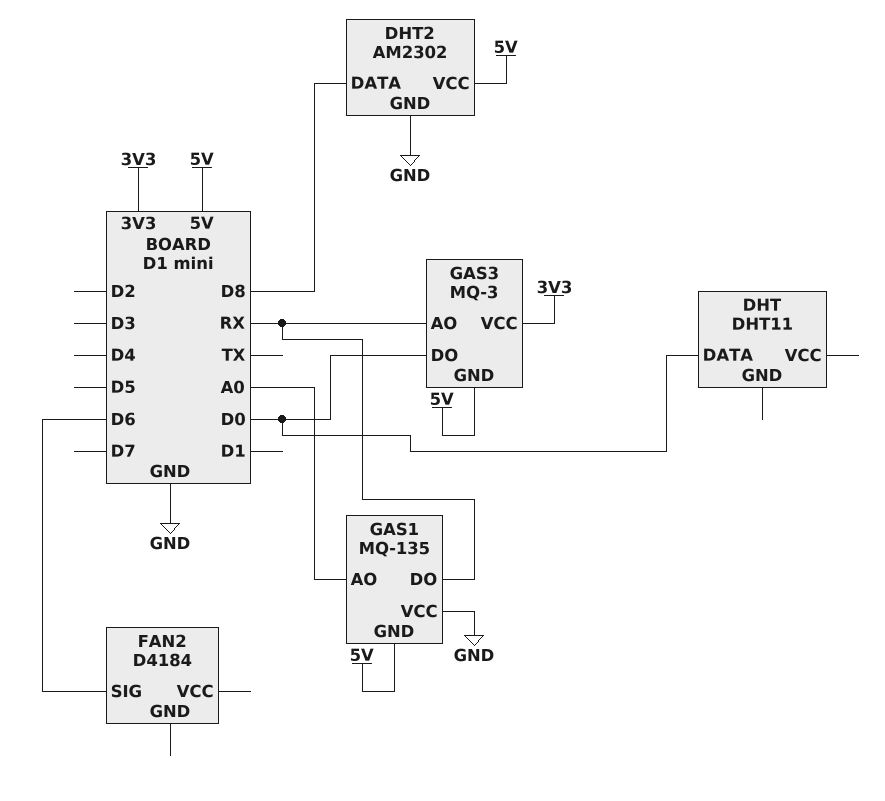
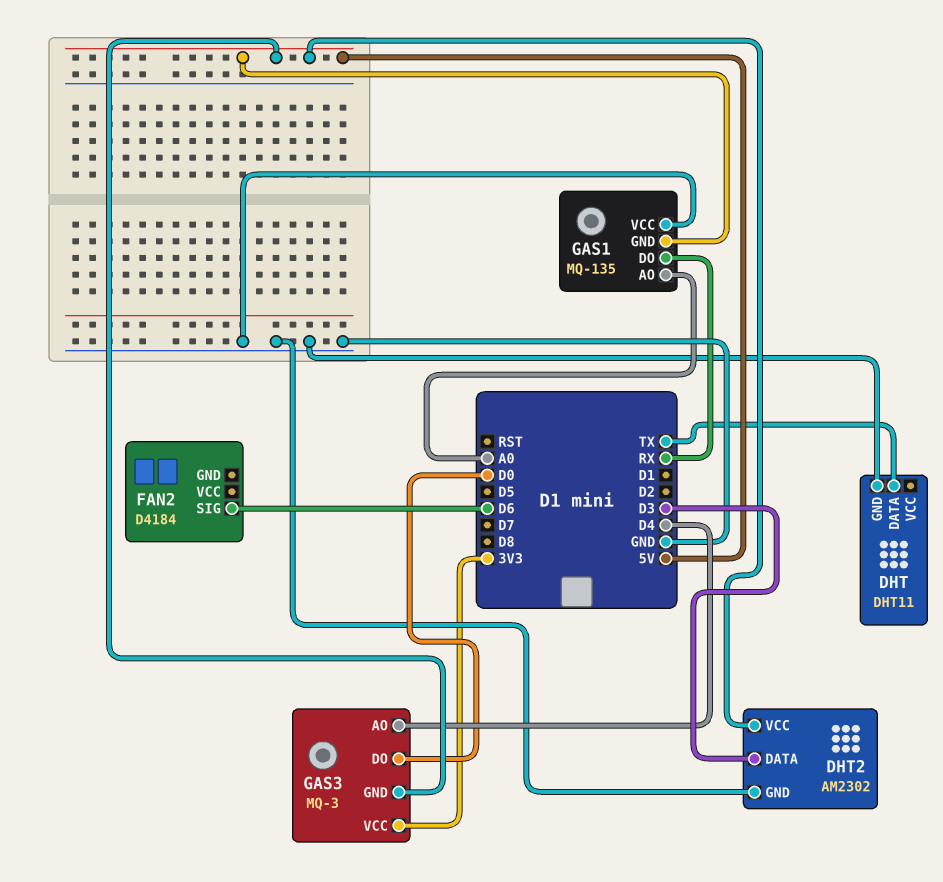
DHT pin DATA: D0 -> TX
DHT pin GND: none -> GND
DHT2 pin DATA: D8 -> D3
GAS3 pin AO: RX -> D4

